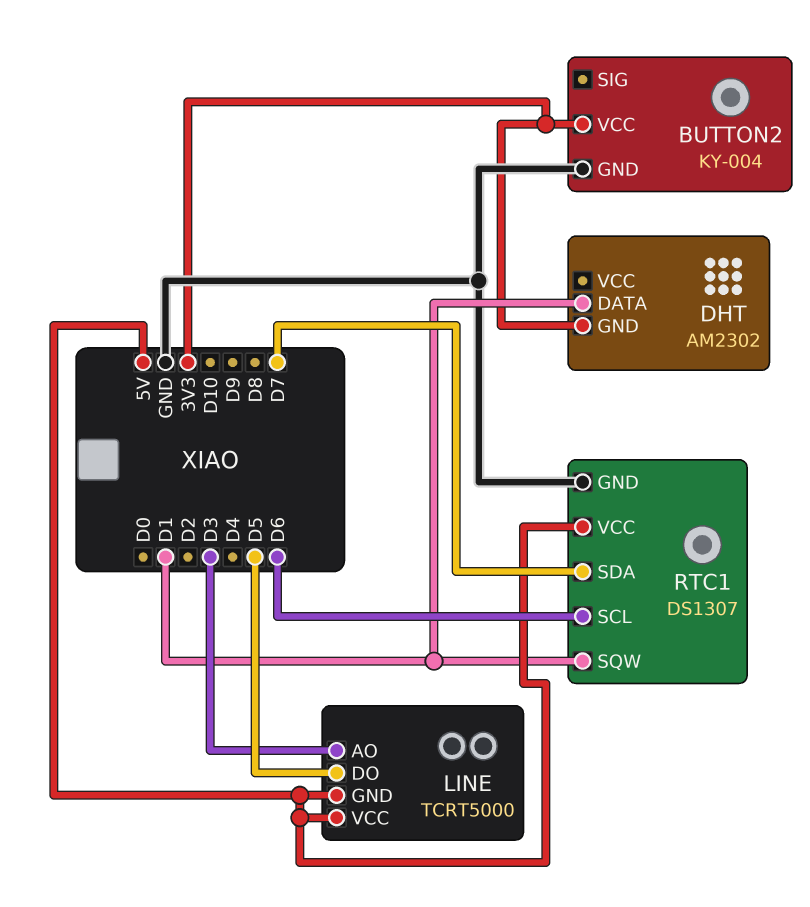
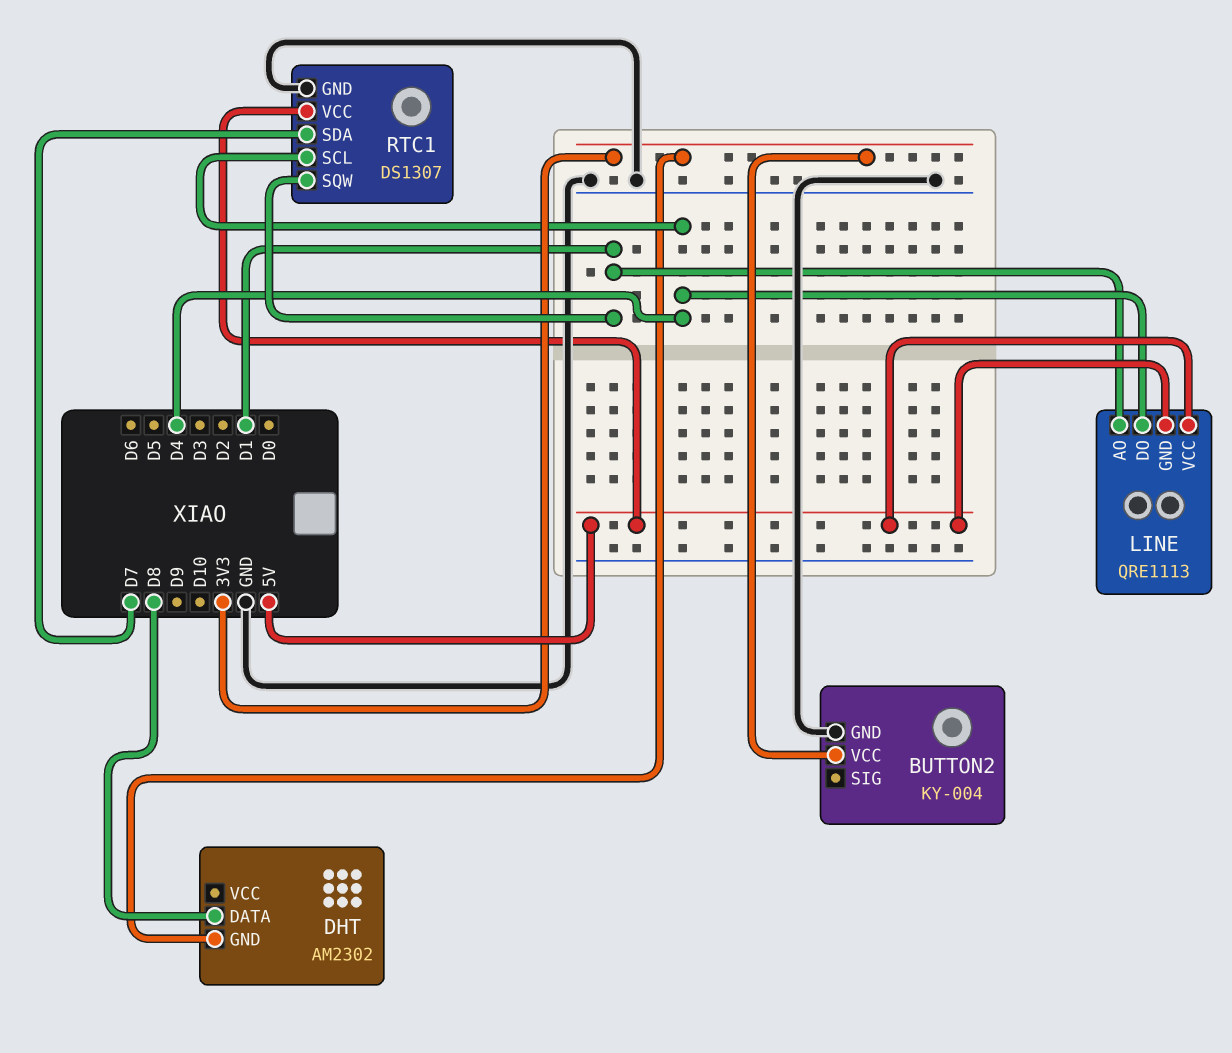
DHT pin DATA: D1 -> D8
LINE: TCRT5000 -> QRE1113
LINE pin AO: D3 -> D1
LINE pin DO: D5 -> D4
RTC1 pin SCL: D6 -> D4

